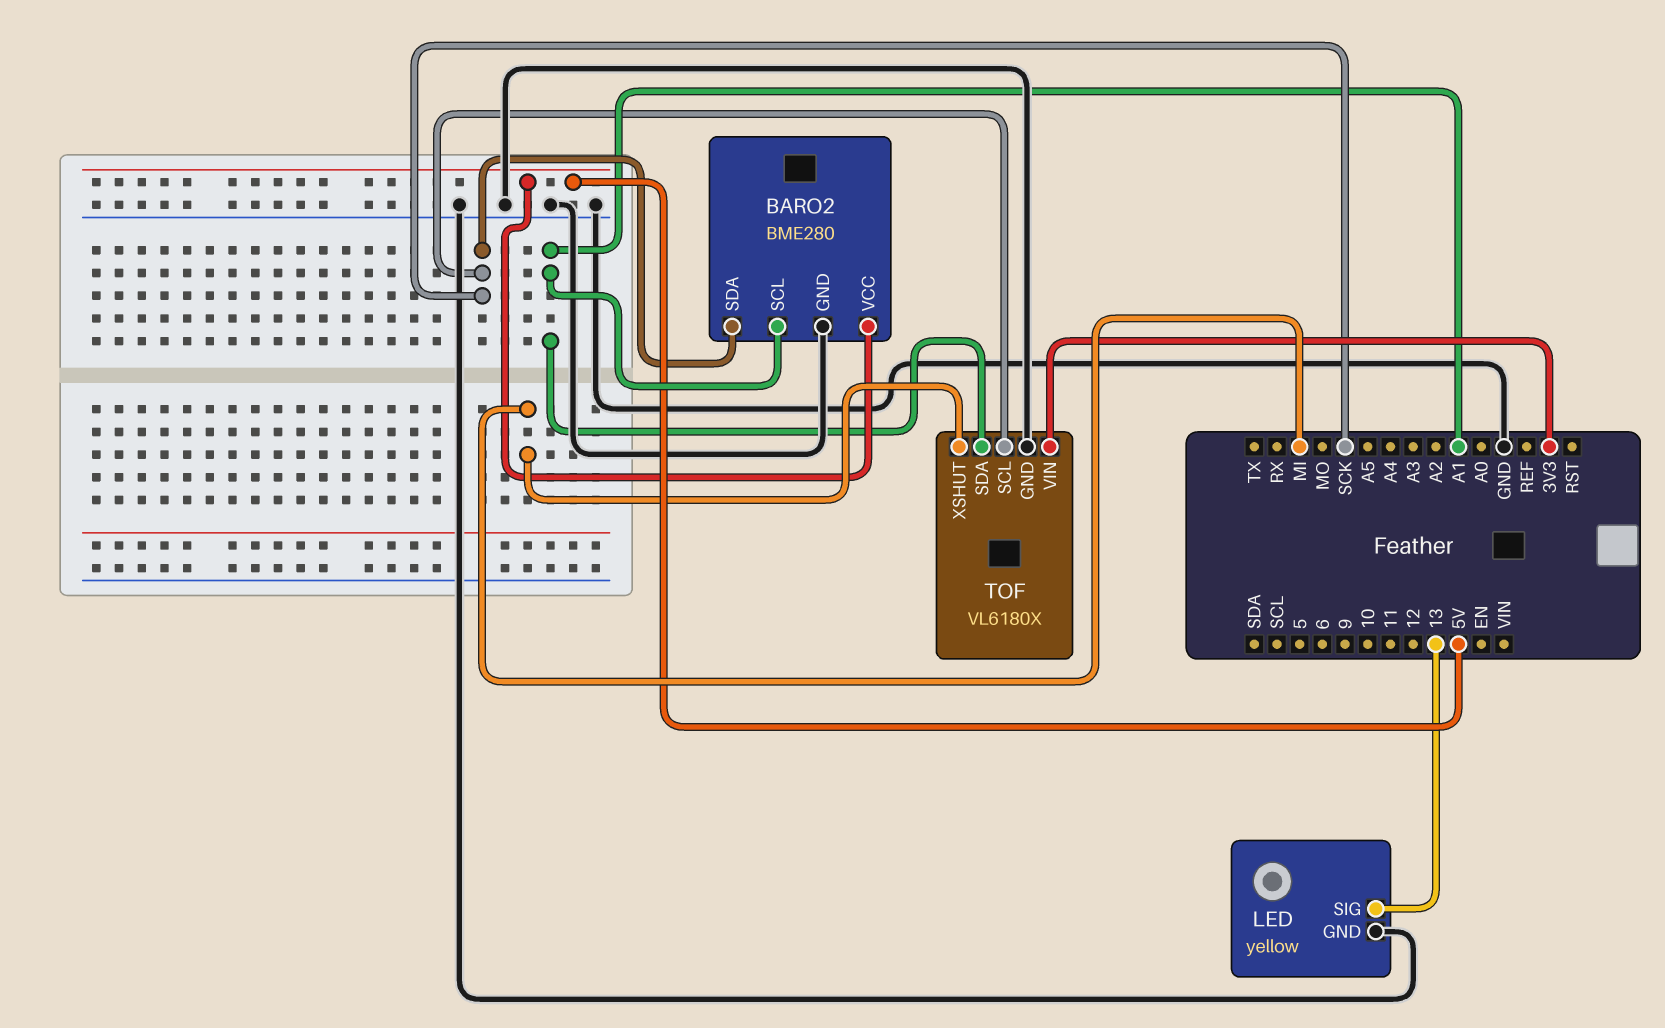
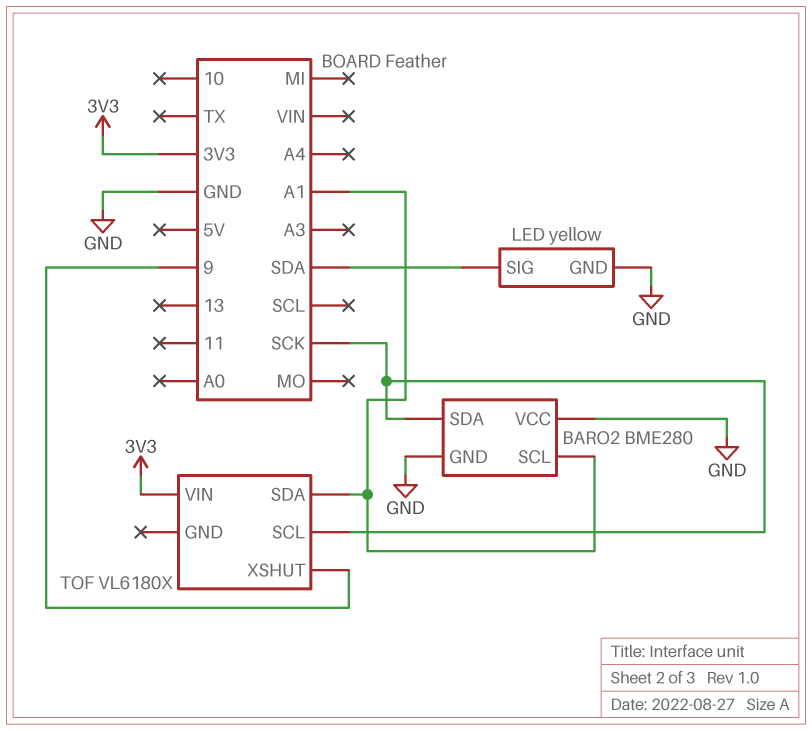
BARO2 pin VCC: 5V -> GND
LED pin SIG: 13 -> SDA
TOF pin GND: GND -> none
TOF pin XSHUT: MI -> 9

